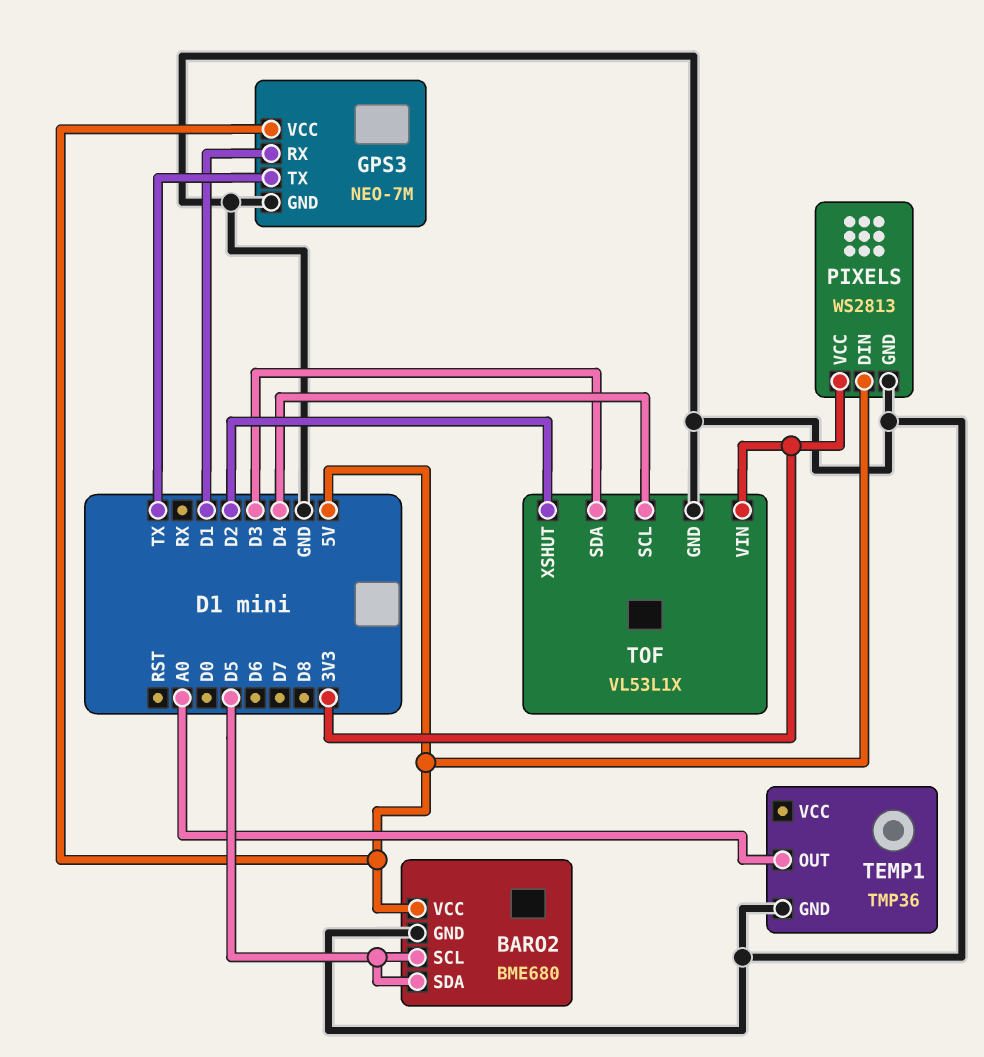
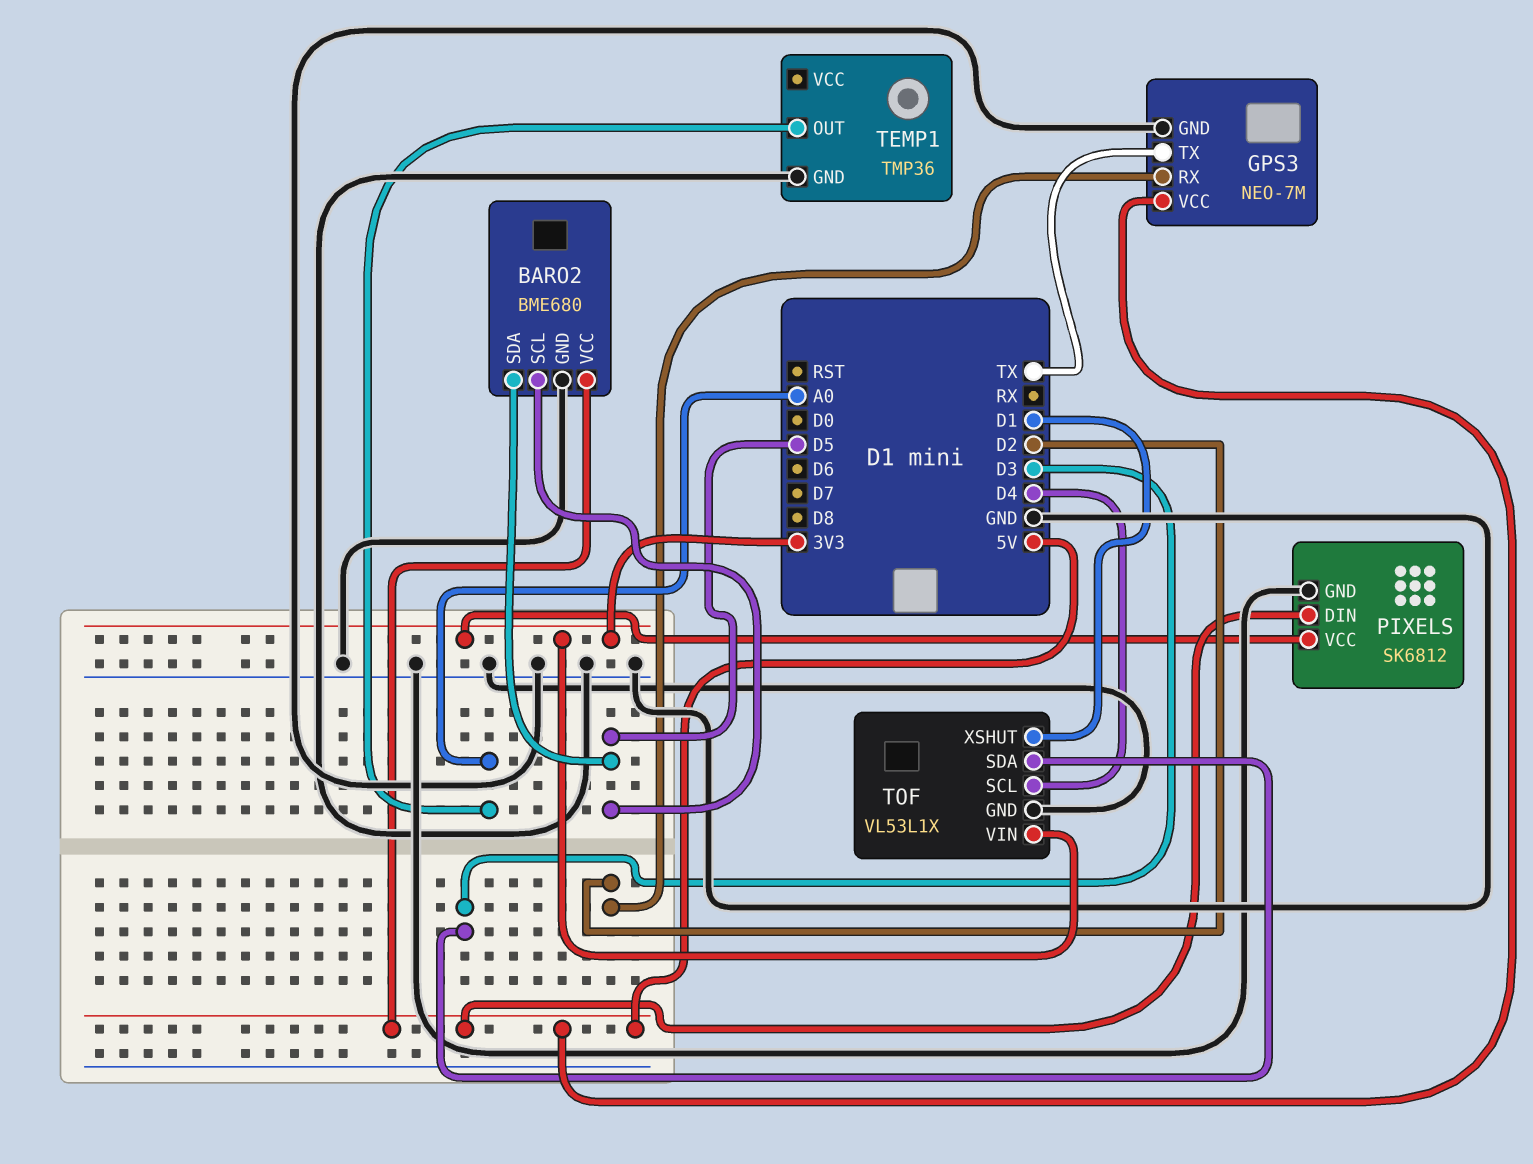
GPS3 pin RX: D1 -> D2
PIXELS: WS2813 -> SK6812
TOF pin XSHUT: D2 -> D1

